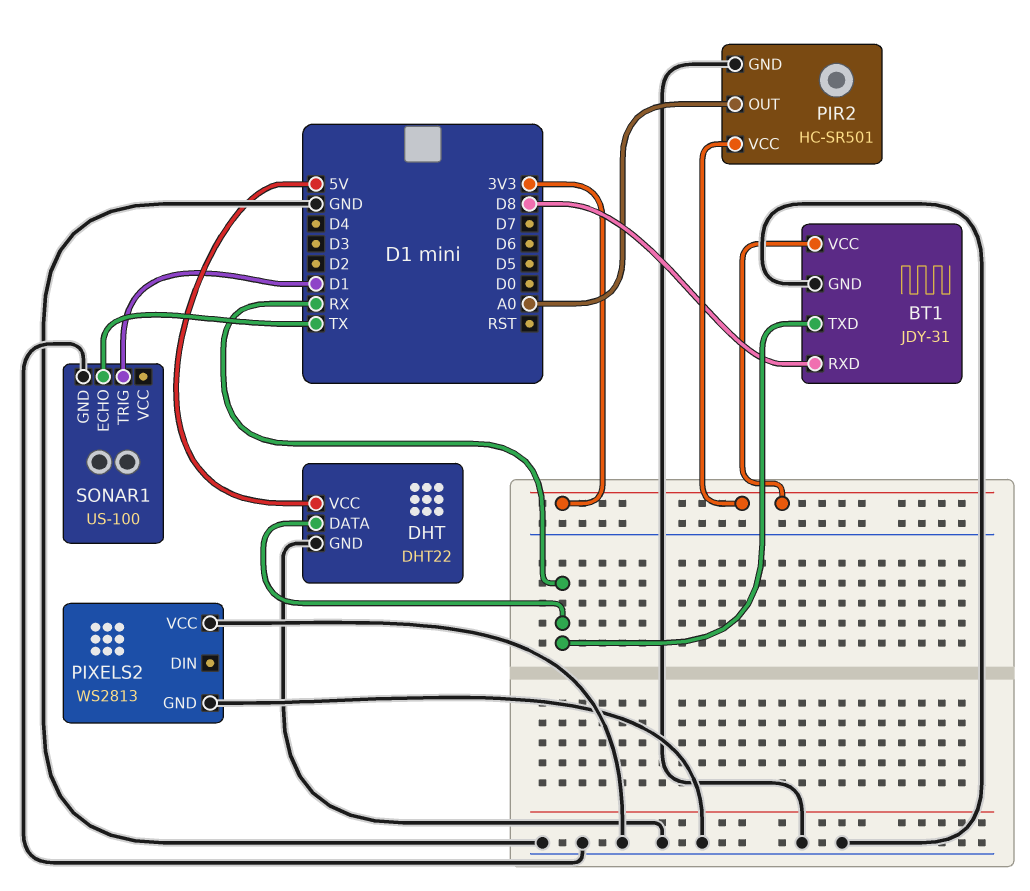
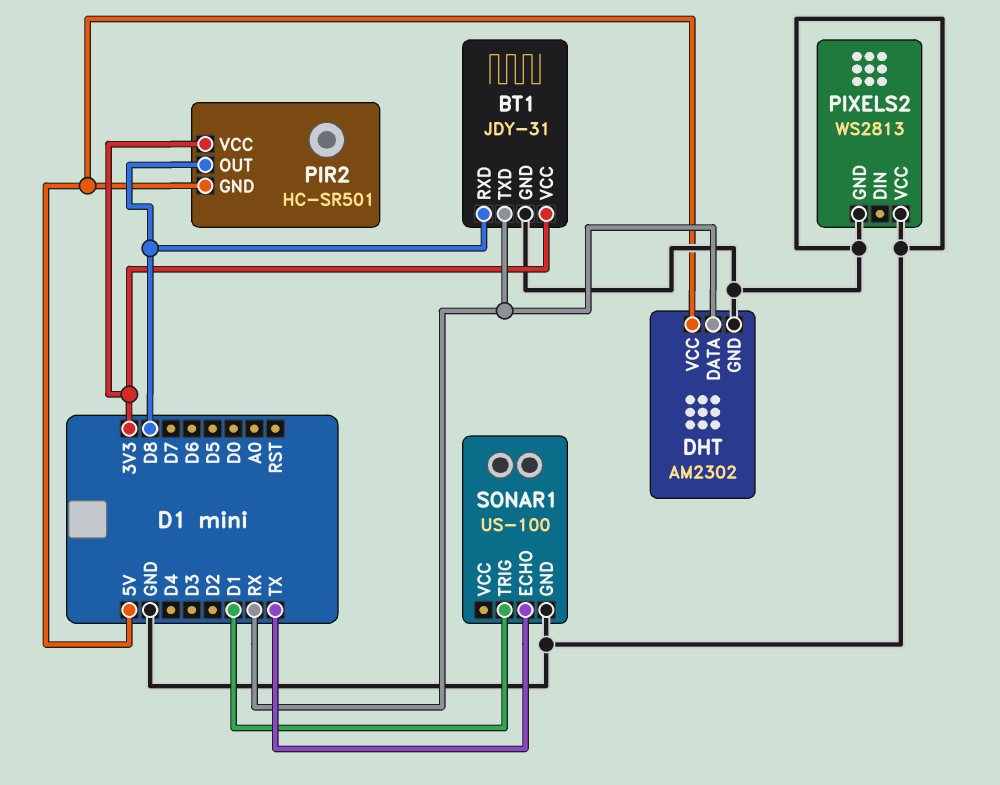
DHT: DHT22 -> AM2302
PIR2 pin GND: GND -> 5V
PIR2 pin OUT: A0 -> D8

